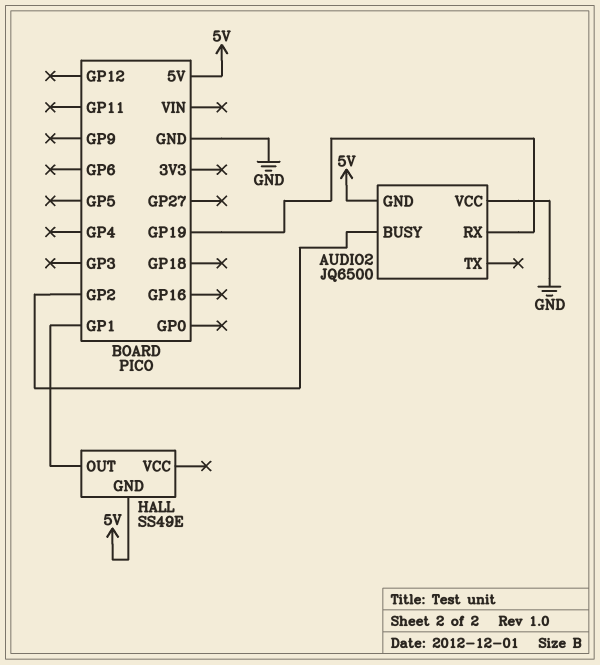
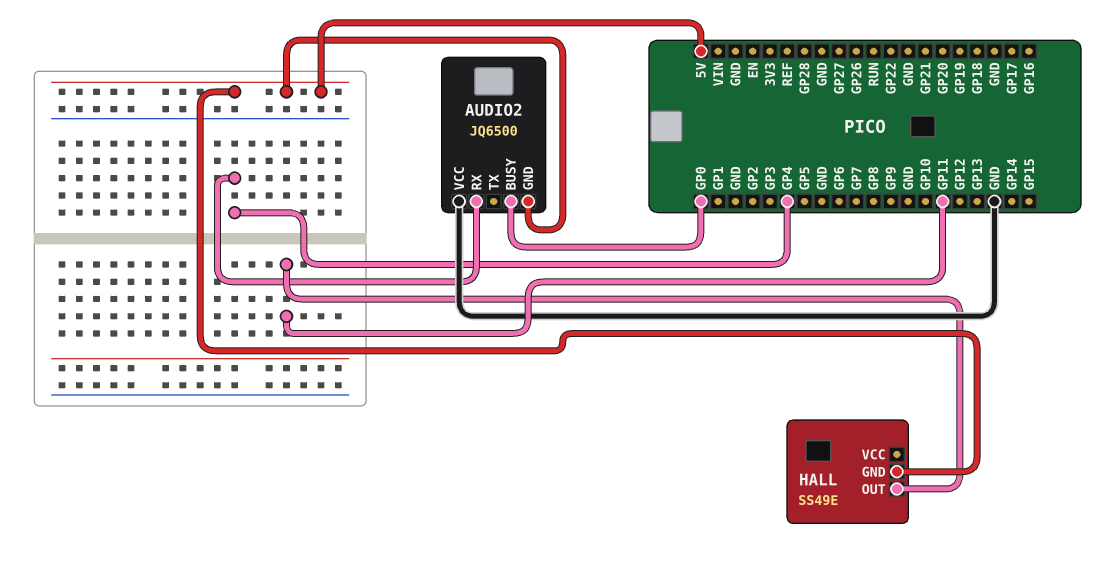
AUDIO2 pin BUSY: GP2 -> GP0
AUDIO2 pin RX: GP19 -> GP4
HALL pin OUT: GP1 -> GP11

